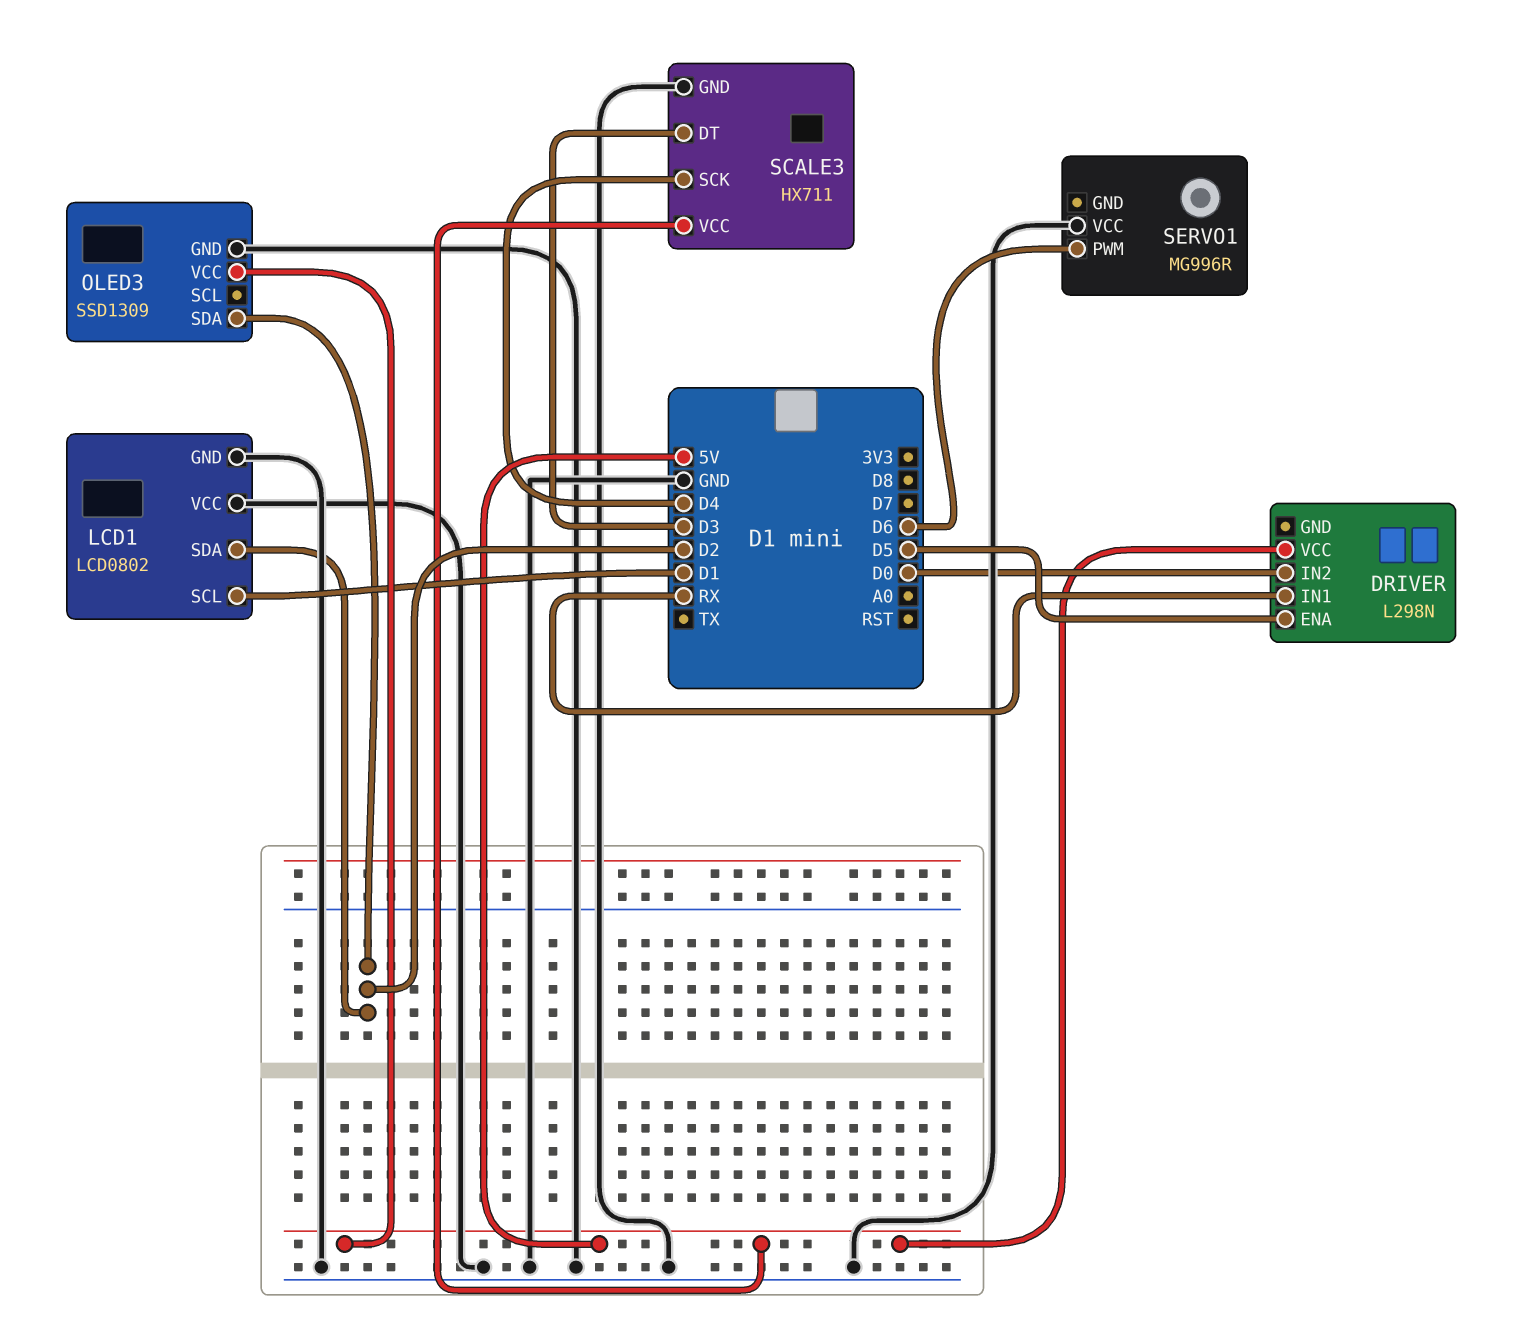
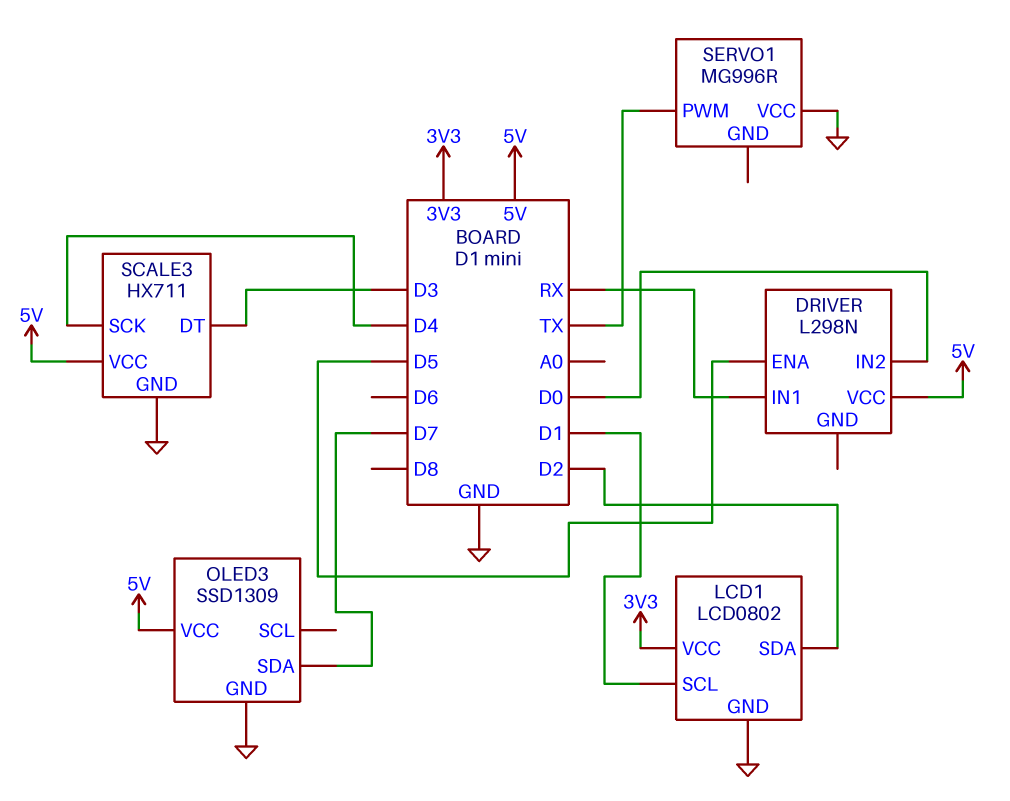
LCD1 pin VCC: GND -> 3V3
OLED3 pin SDA: D2 -> D7
SERVO1 pin PWM: D6 -> TX

